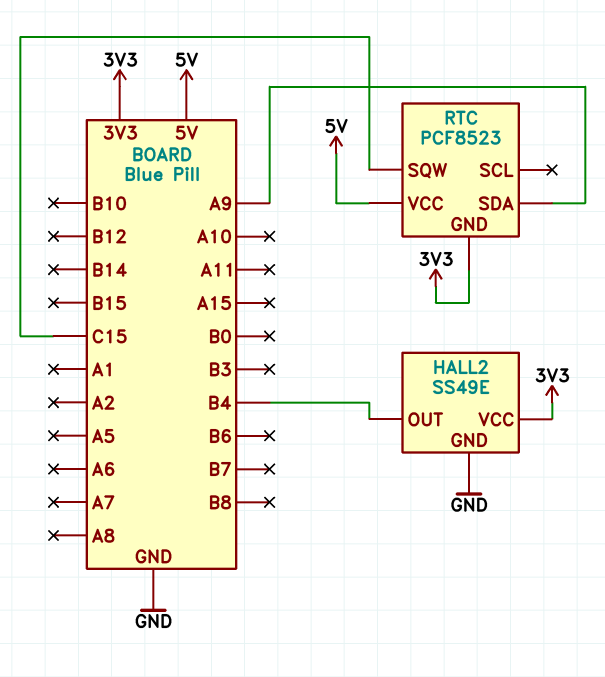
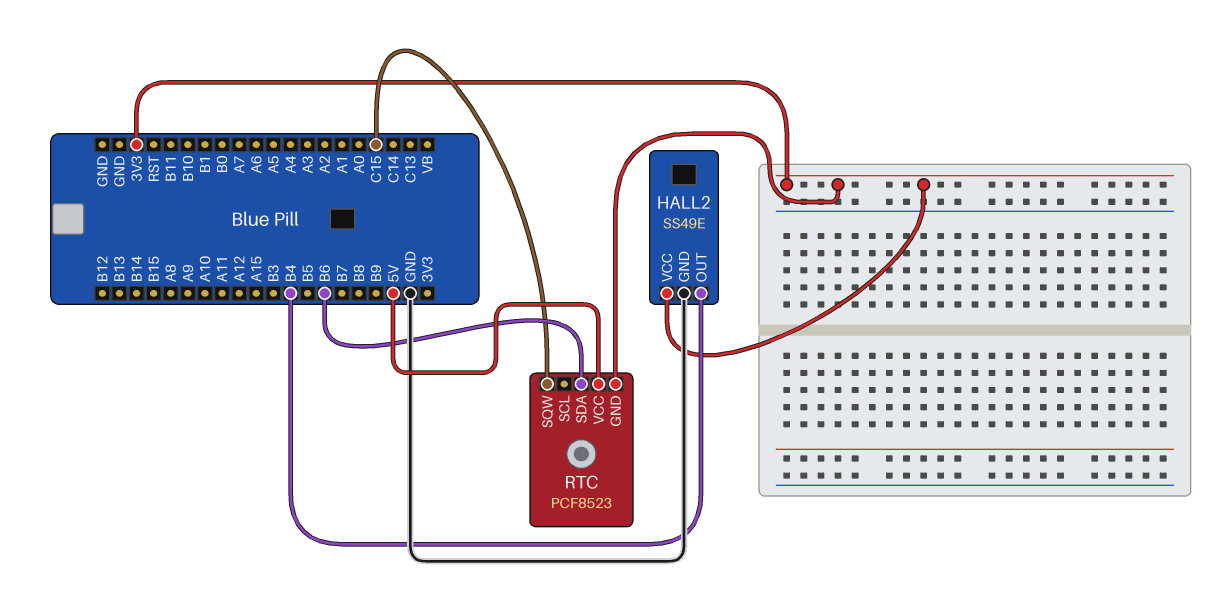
RTC pin SDA: A9 -> B6

